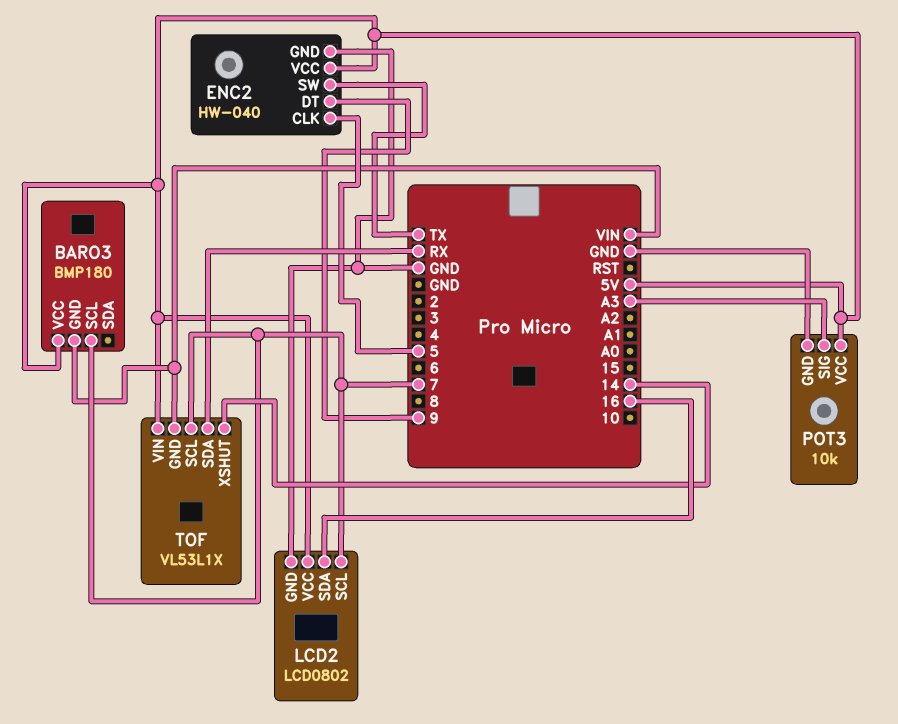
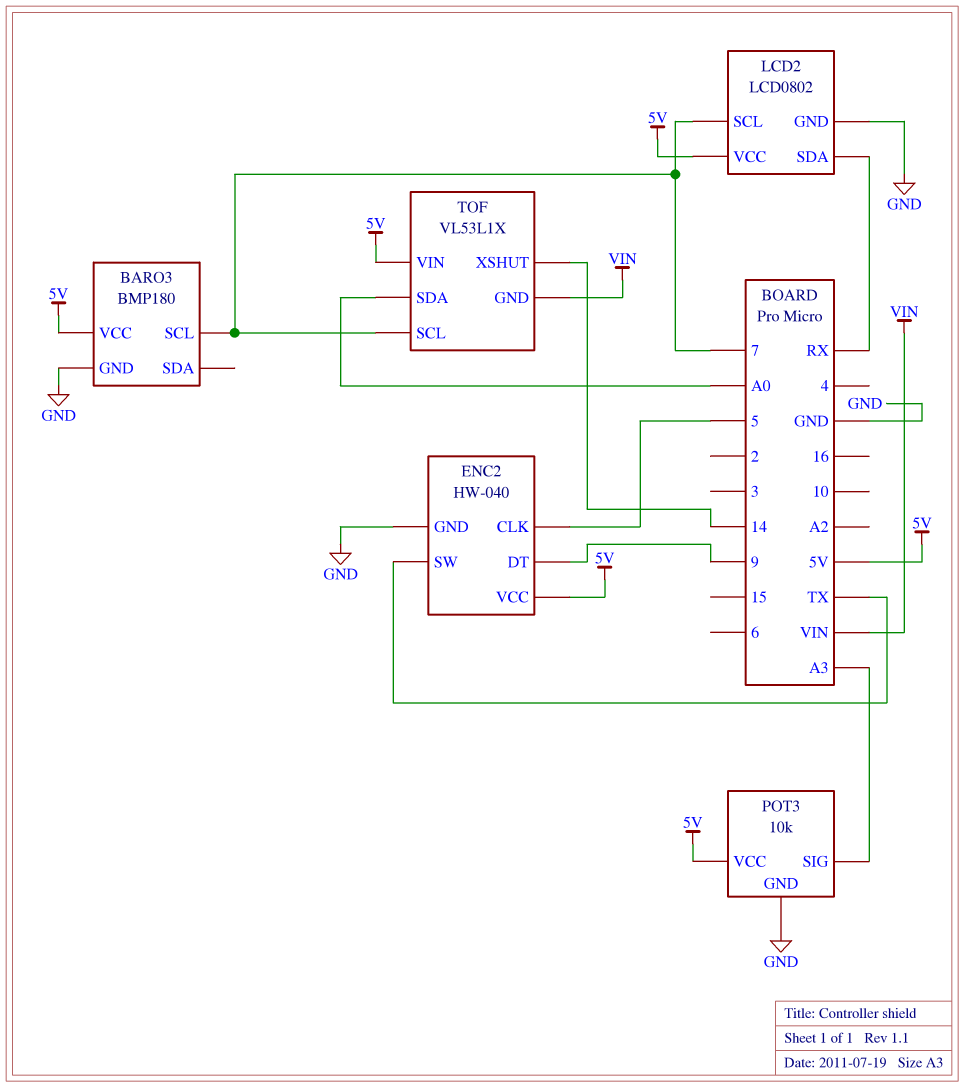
BARO3 pin GND: VIN -> GND
LCD2 pin SDA: 16 -> RX
TOF pin SDA: RX -> A0

